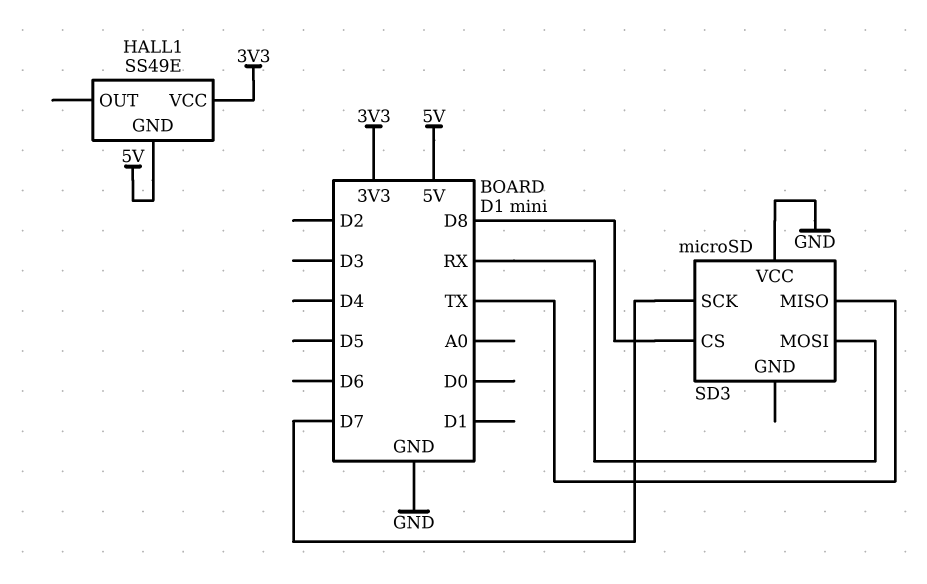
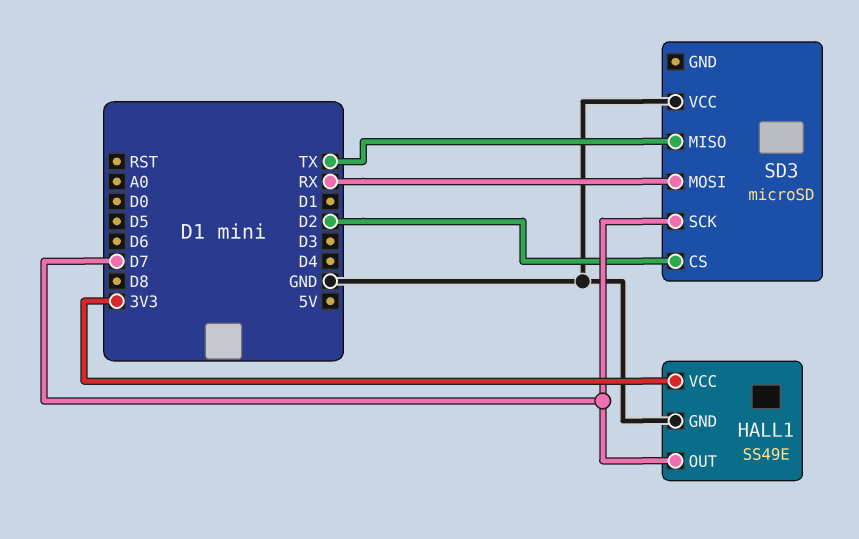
HALL1 pin GND: 5V -> GND
HALL1 pin OUT: none -> D7
SD3 pin CS: D8 -> D2

